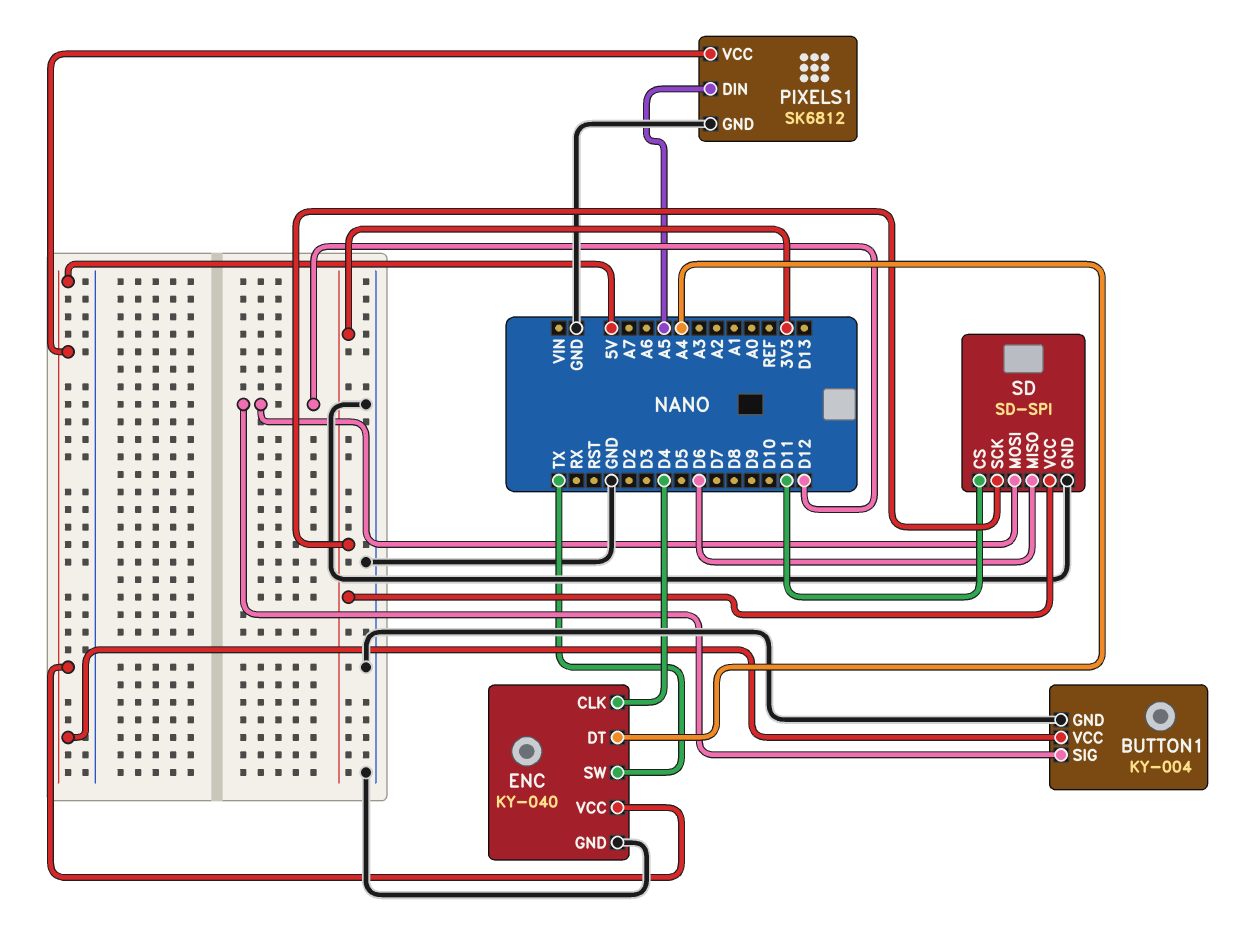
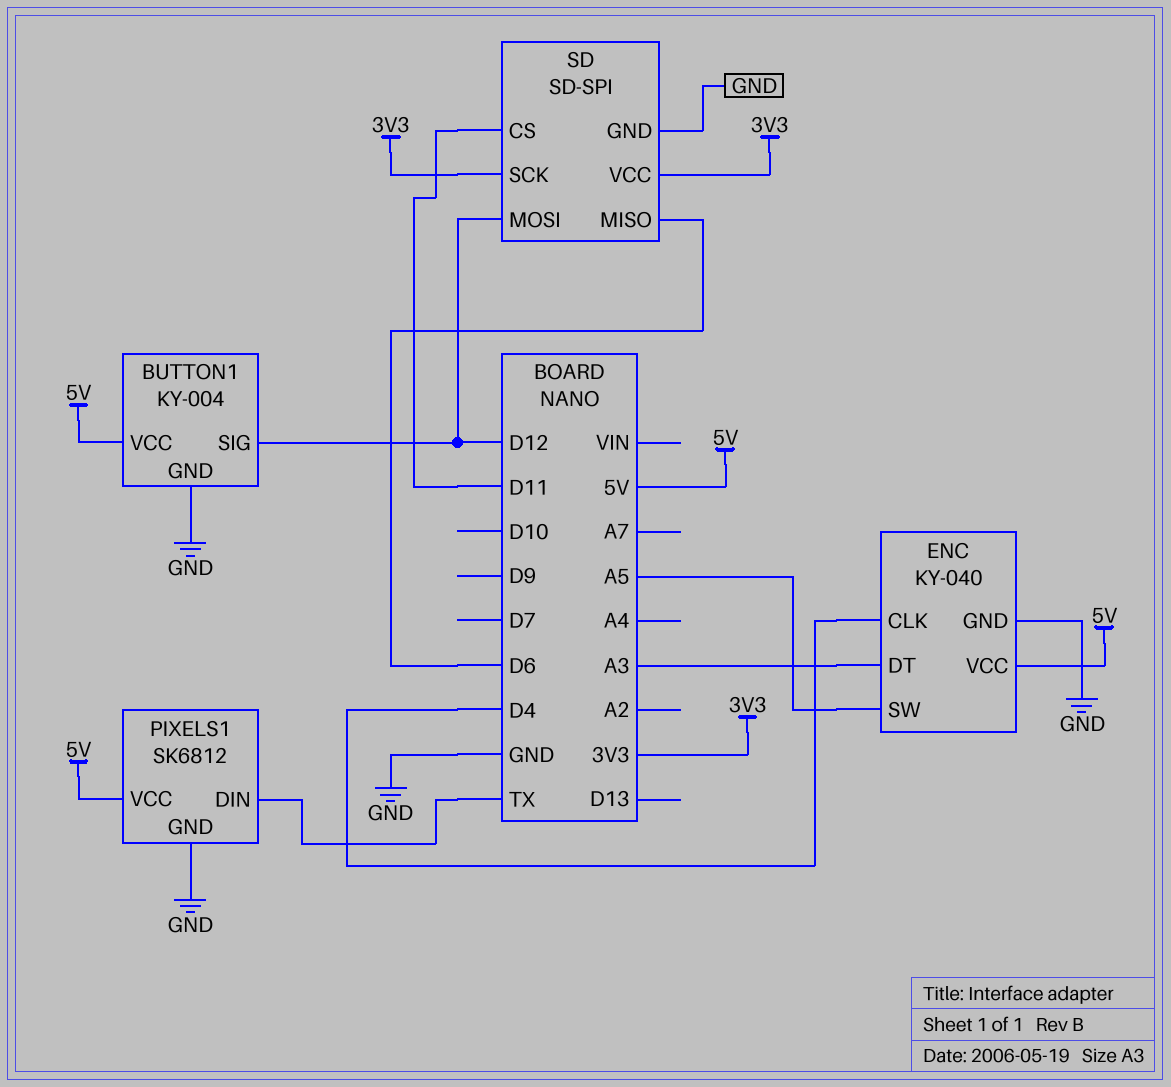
ENC pin DT: A4 -> A3
ENC pin SW: TX -> A5
PIXELS1 pin DIN: A5 -> TX

